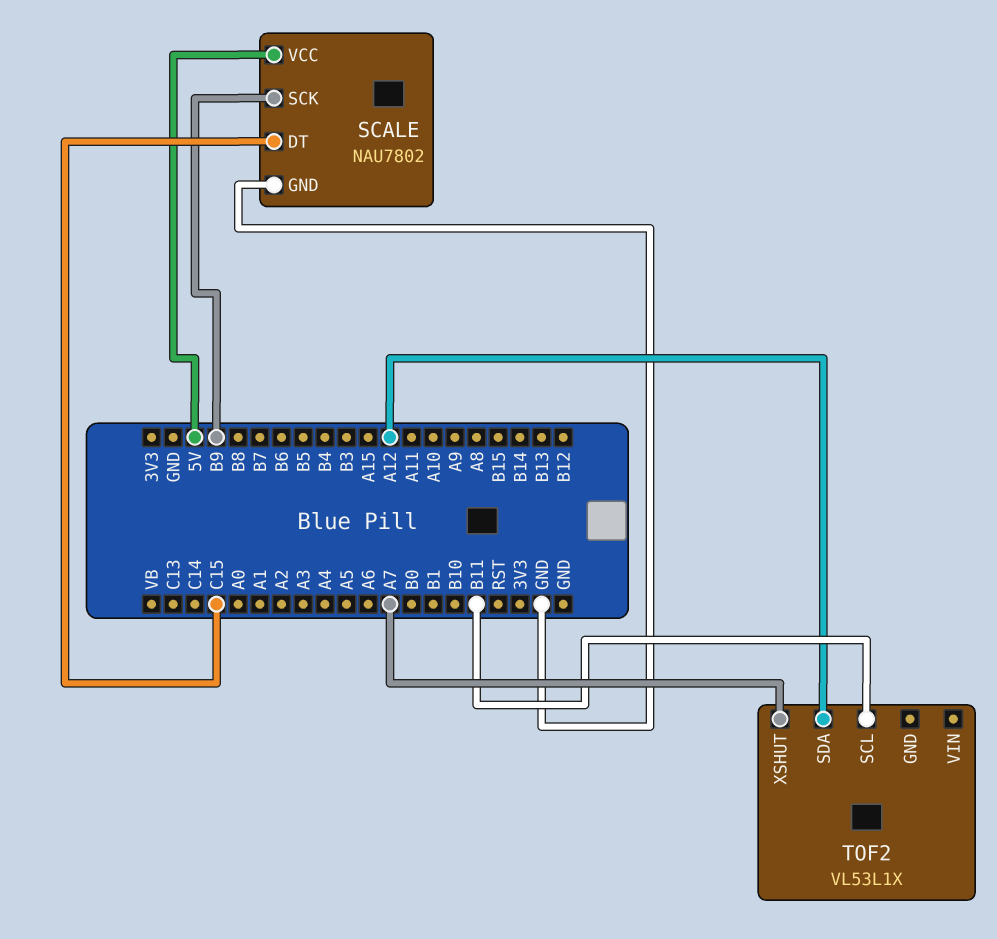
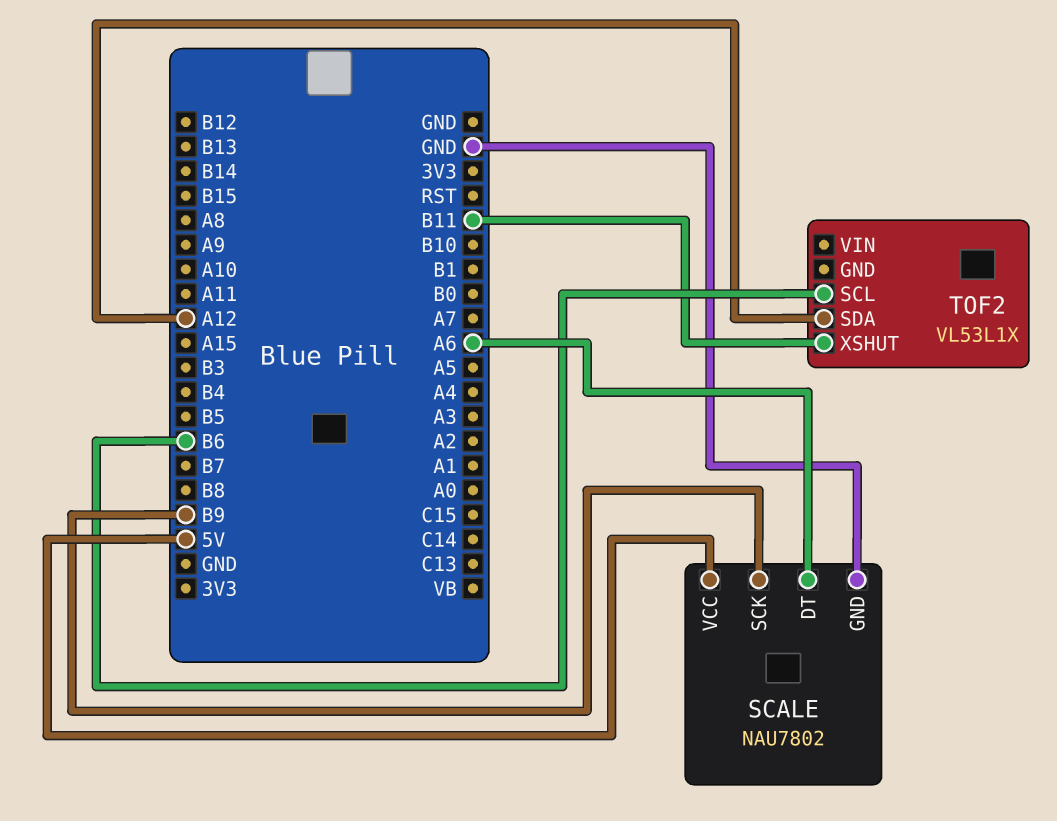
SCALE pin DT: C15 -> A6
TOF2 pin SCL: B11 -> B6
TOF2 pin XSHUT: A7 -> B11

